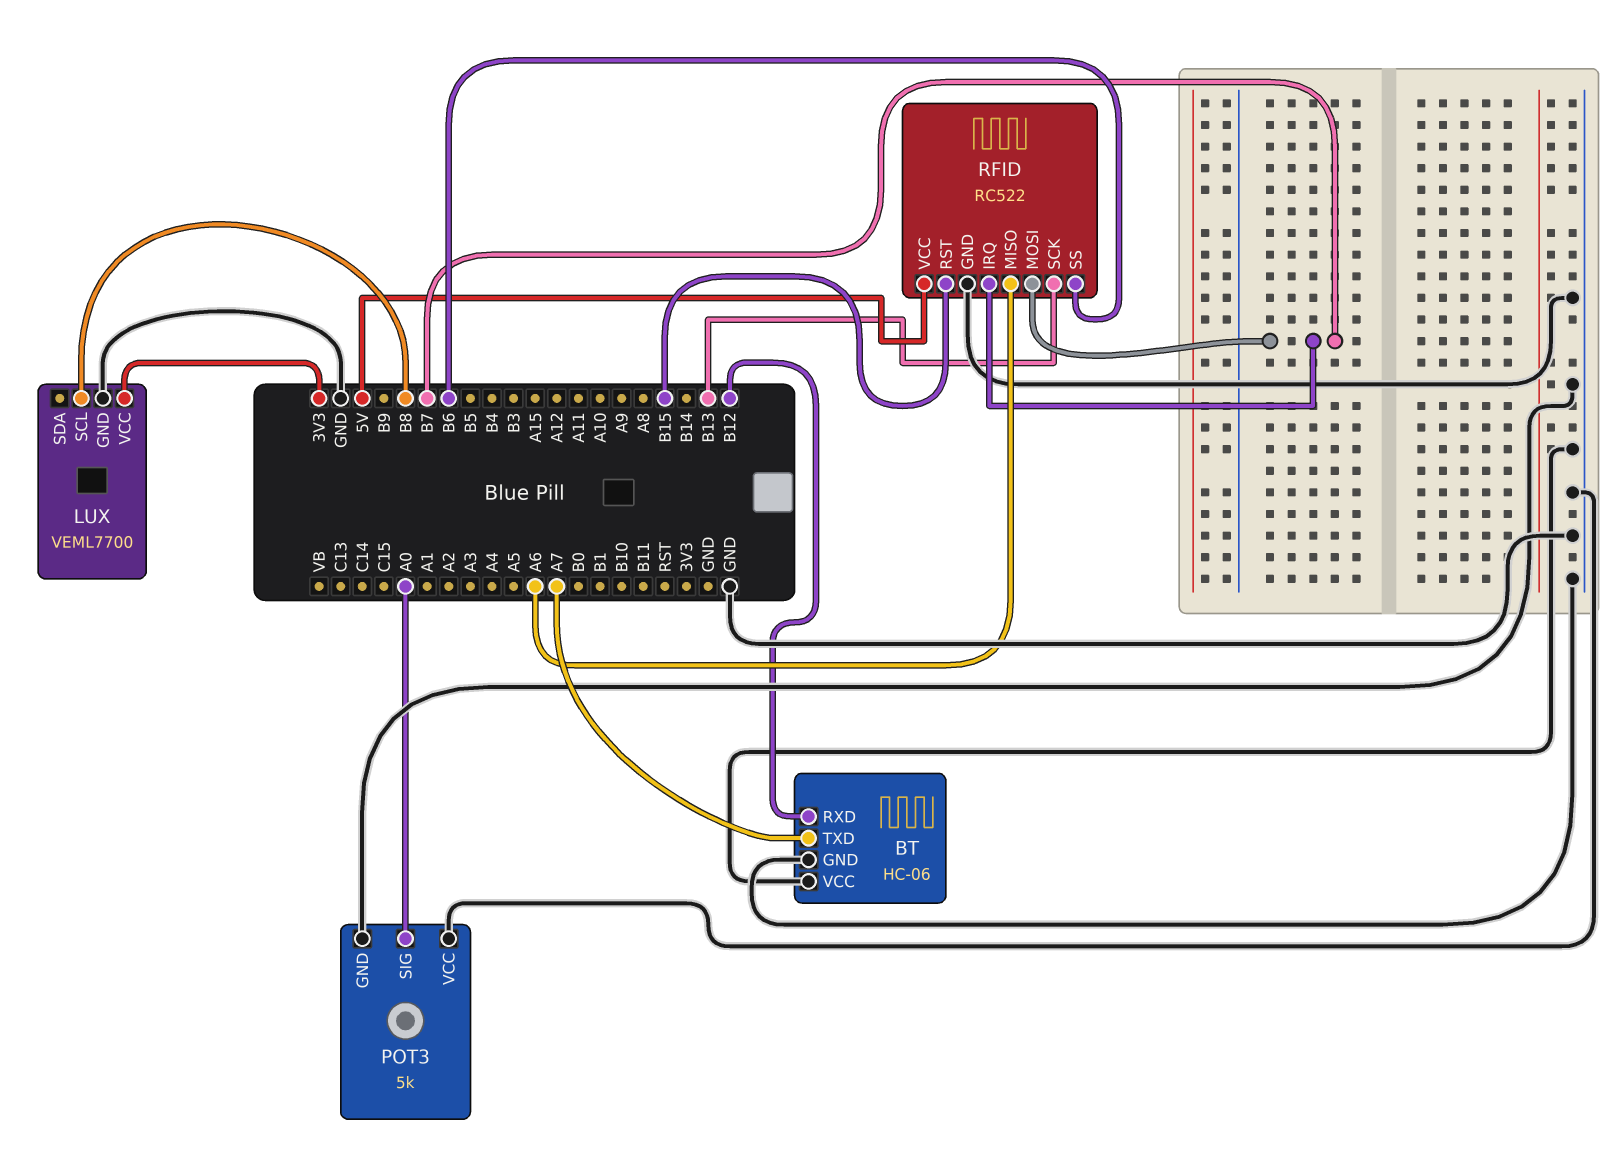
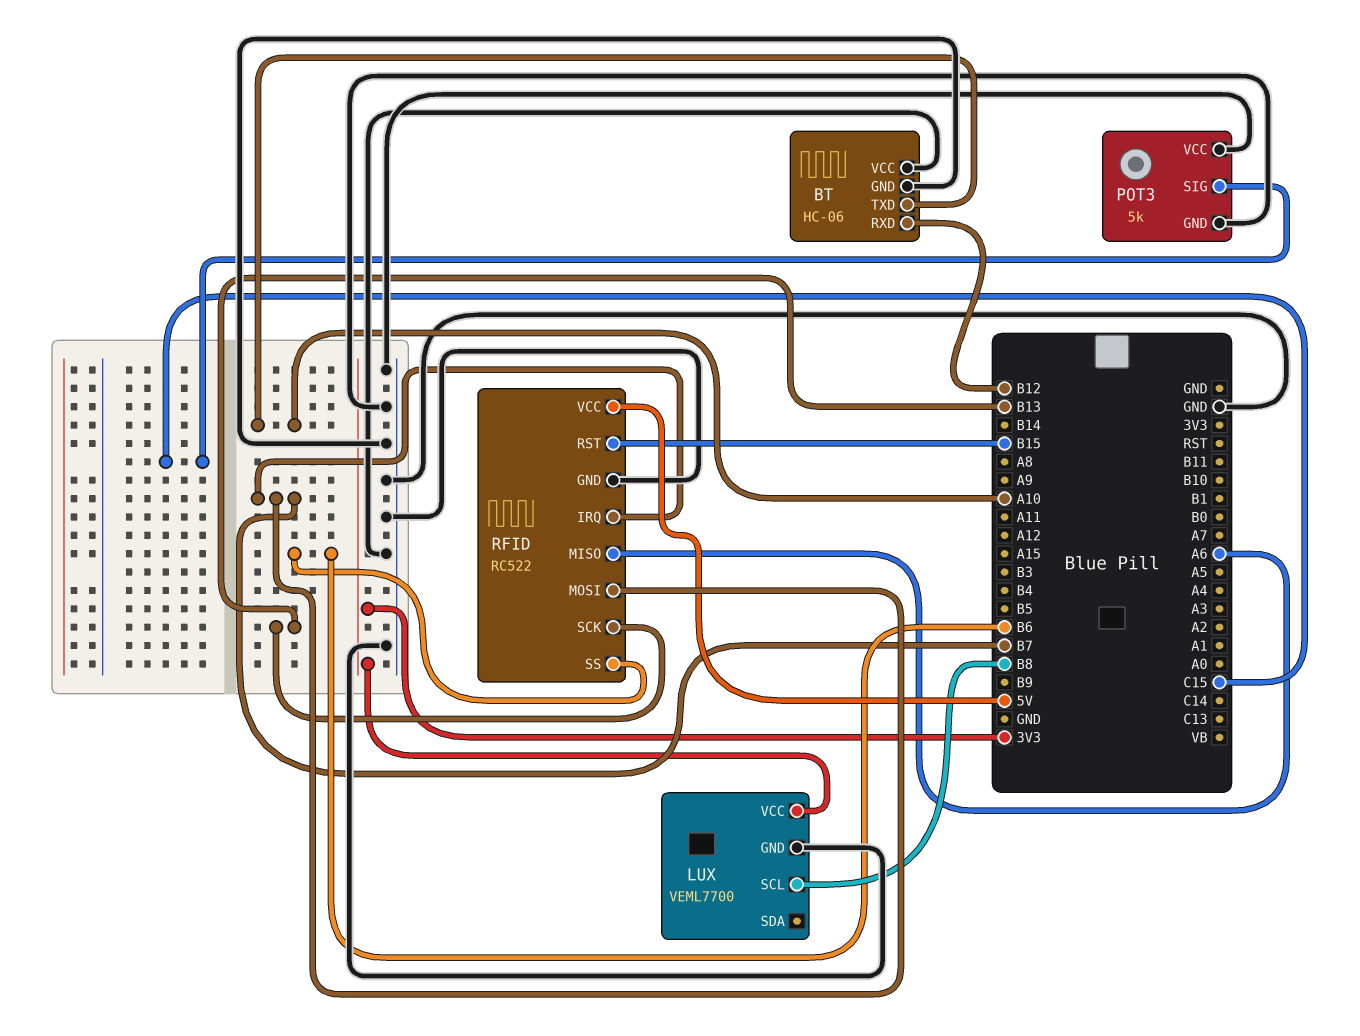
BT pin TXD: A7 -> A10
POT3 pin SIG: A0 -> C15

